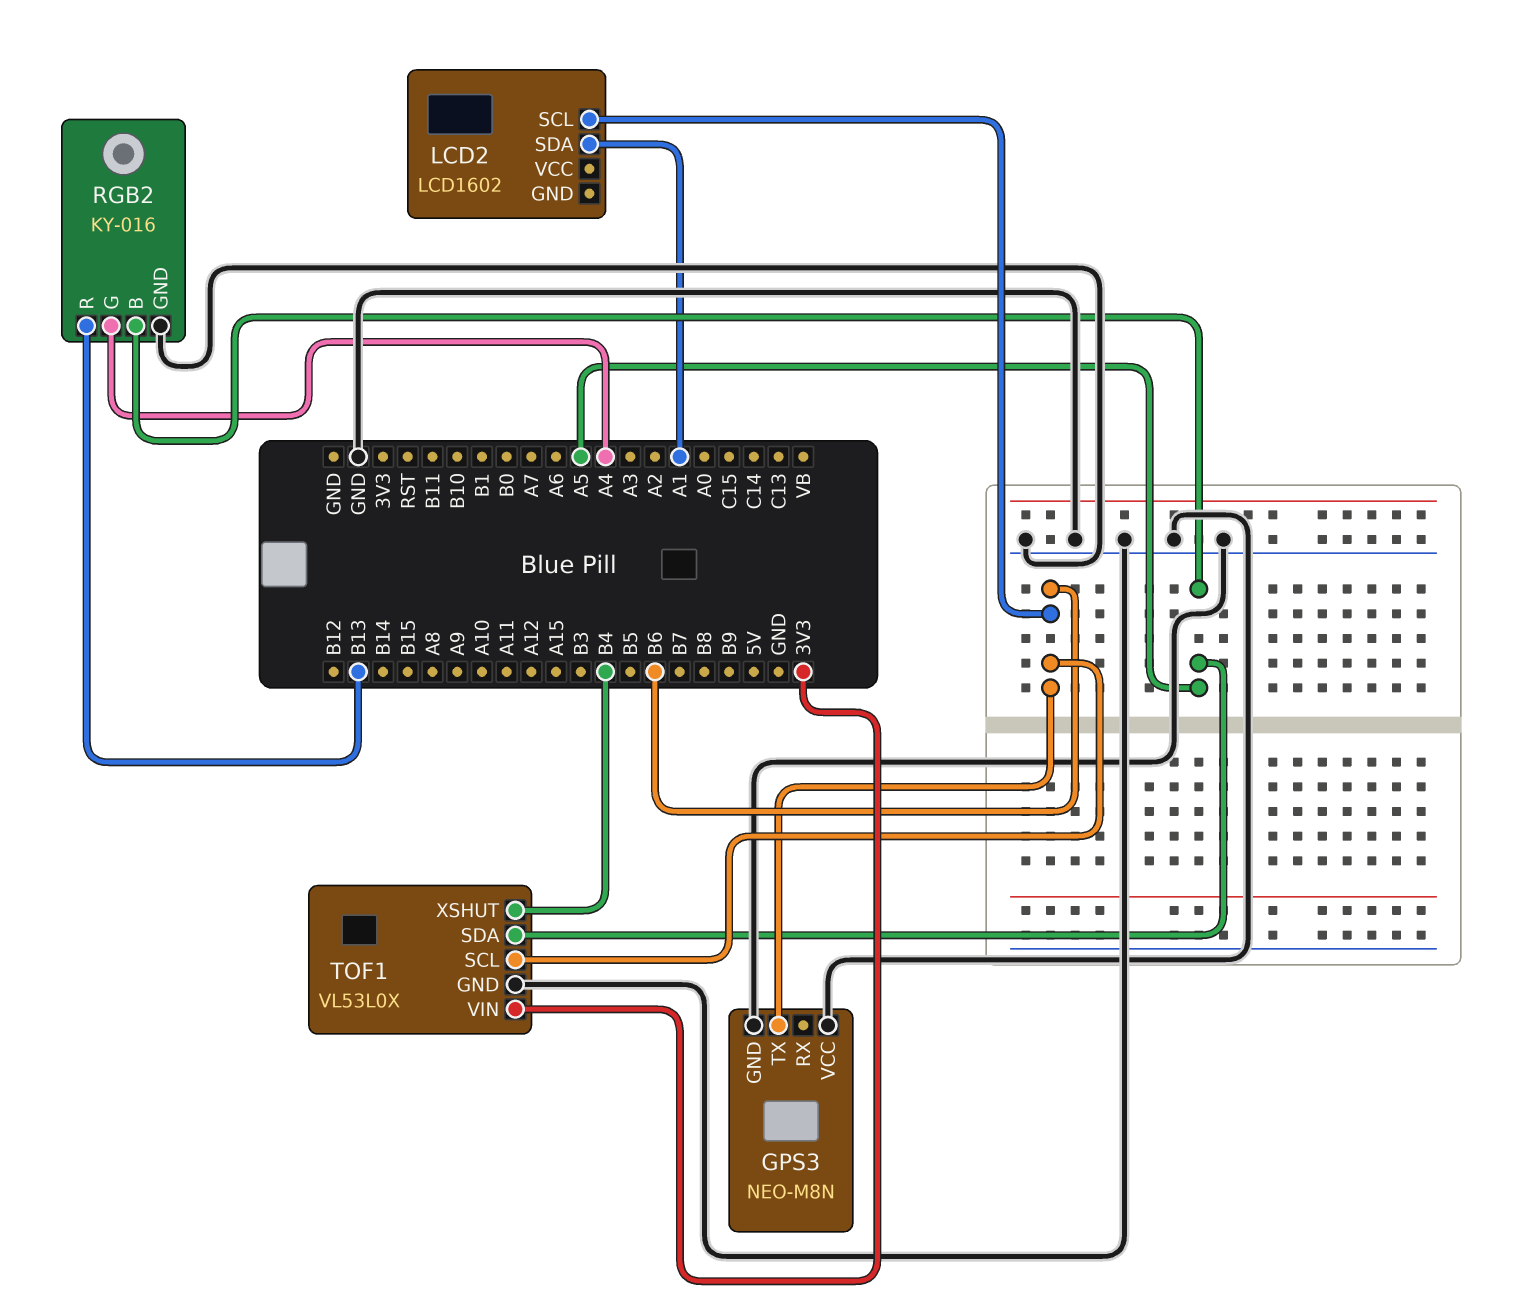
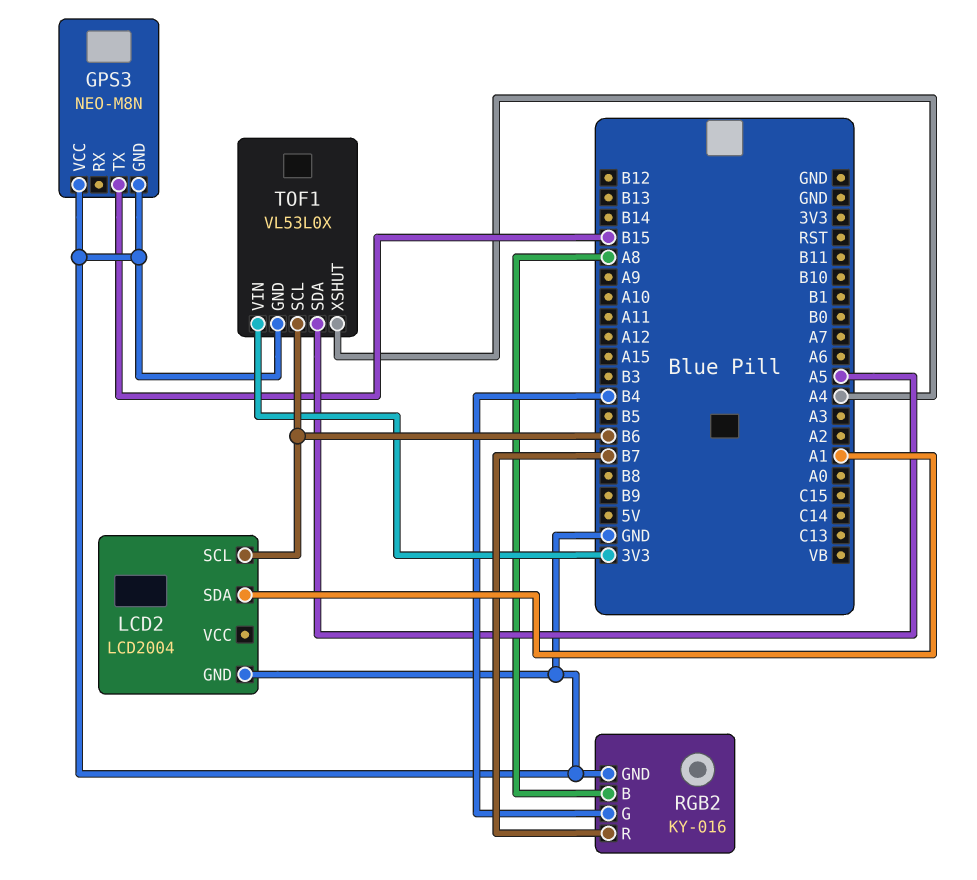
GPS3 pin TX: B6 -> B15
LCD2: LCD1602 -> LCD2004
LCD2 pin GND: none -> GND
RGB2 pin B: A5 -> A8
RGB2 pin G: A4 -> B4
RGB2 pin R: B13 -> B7
TOF1 pin XSHUT: B4 -> A4

